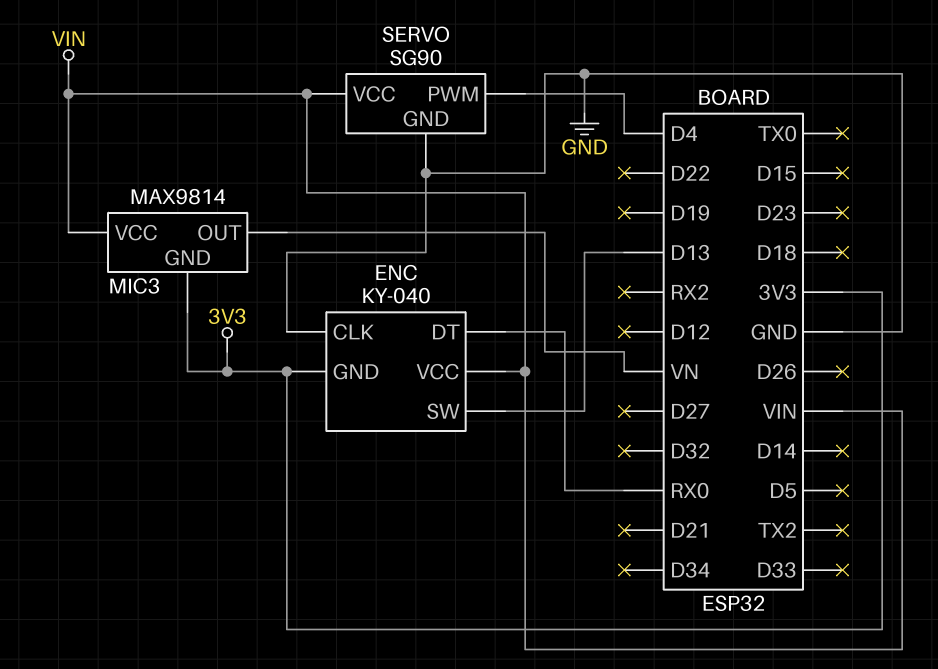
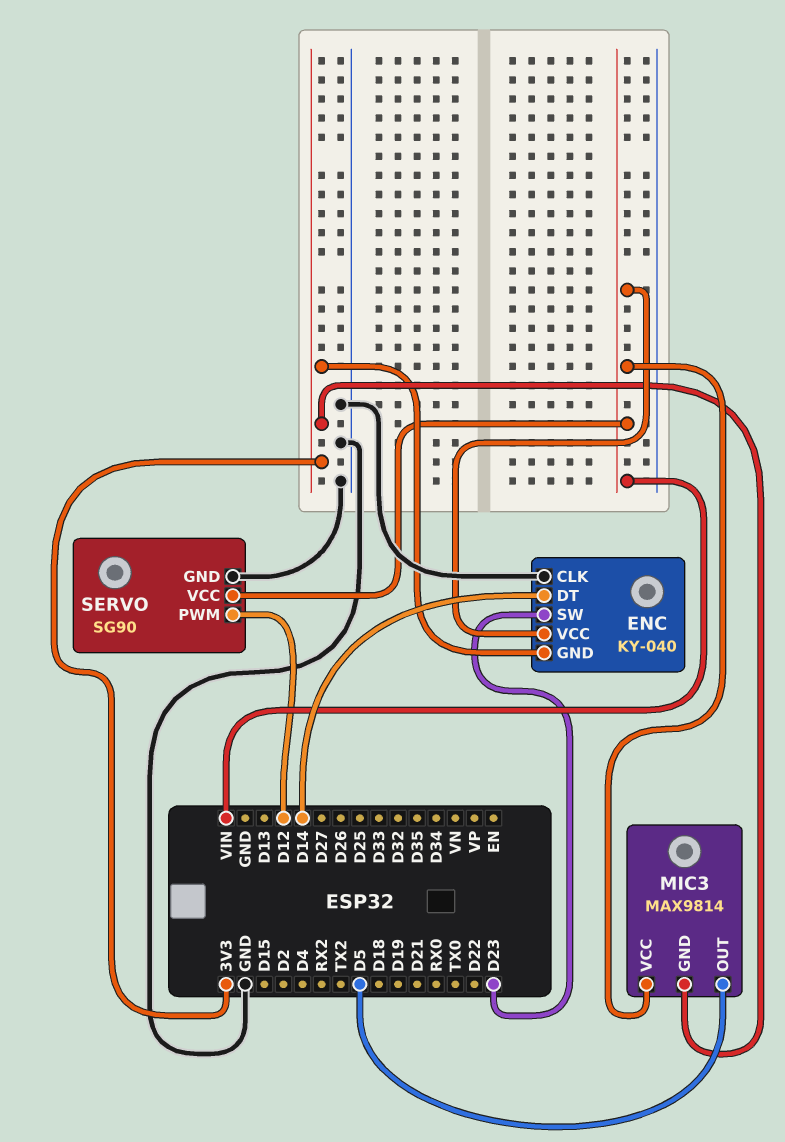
ENC pin DT: RX0 -> D14
ENC pin SW: D13 -> D23
MIC3 pin OUT: VN -> D5
SERVO pin PWM: D4 -> D12

